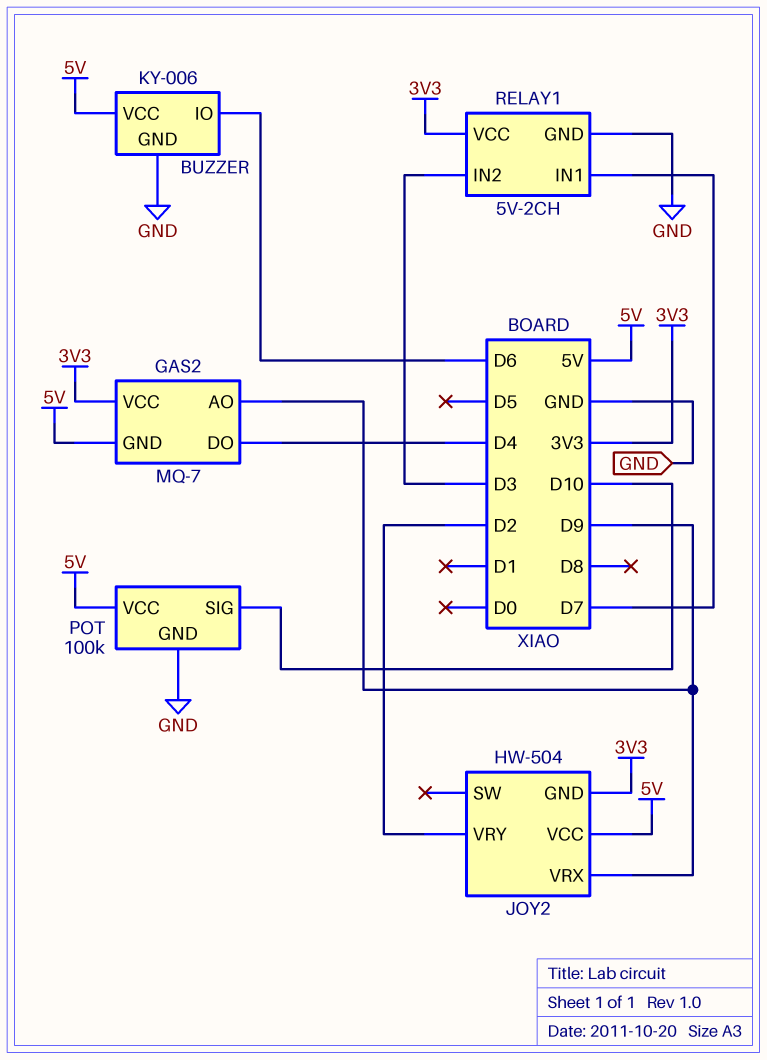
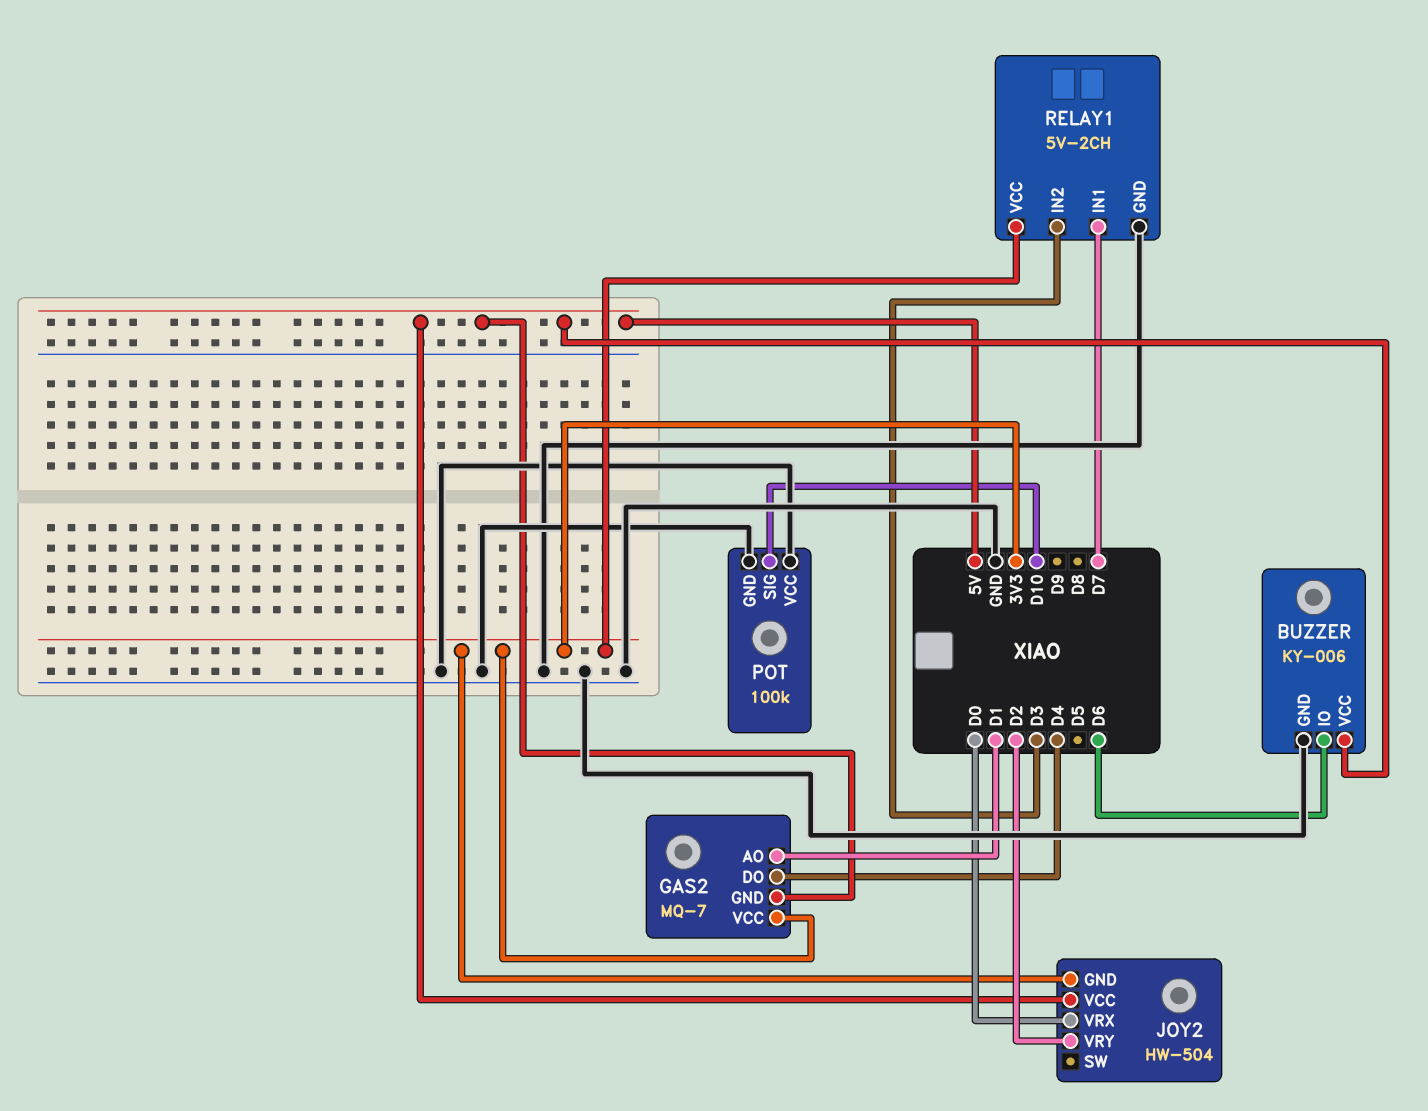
GAS2 pin AO: D9 -> D1
JOY2 pin VRX: D9 -> D0
POT pin VCC: 5V -> GND

